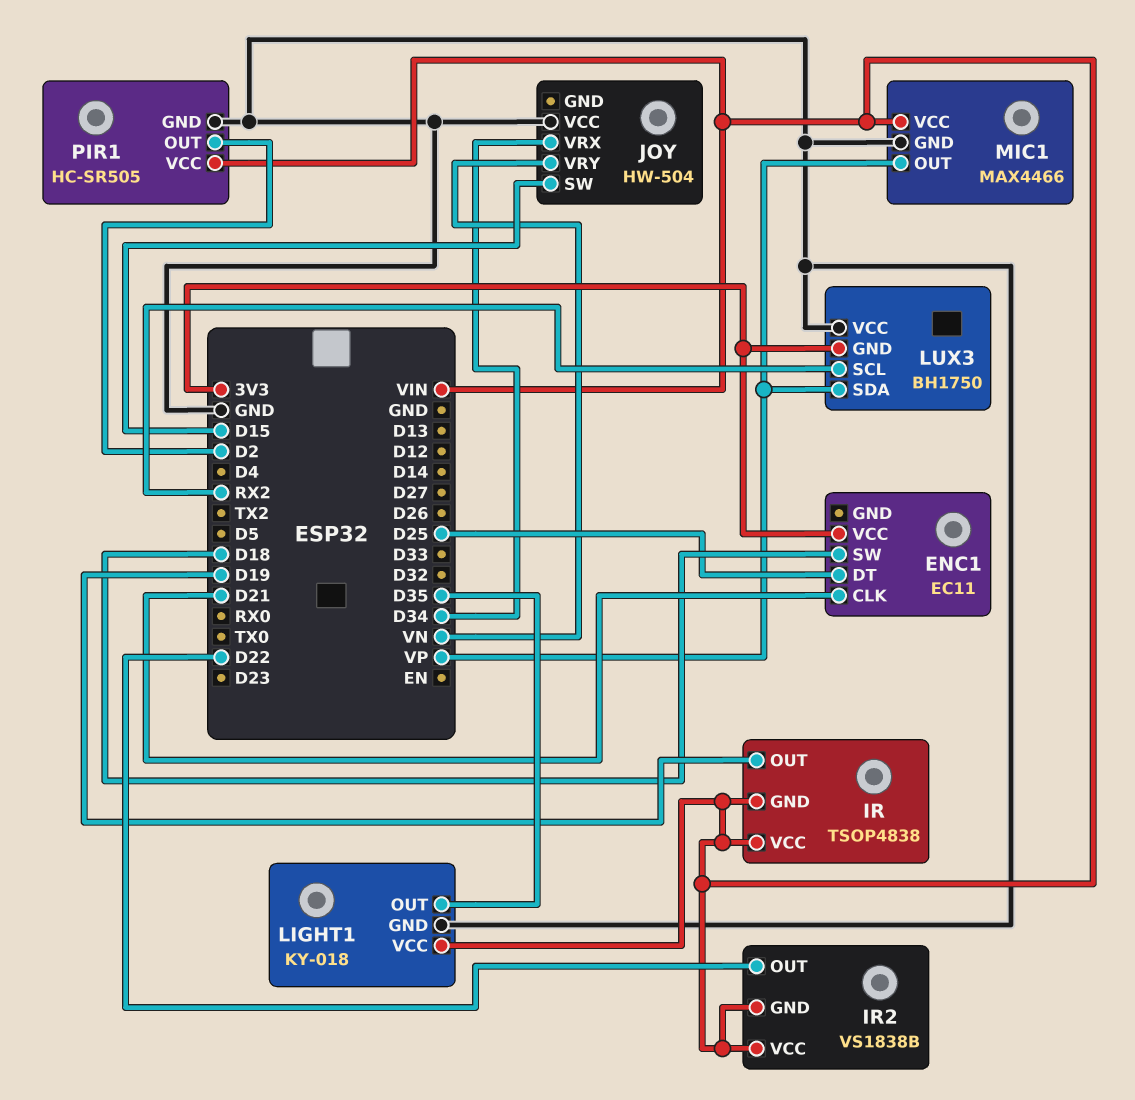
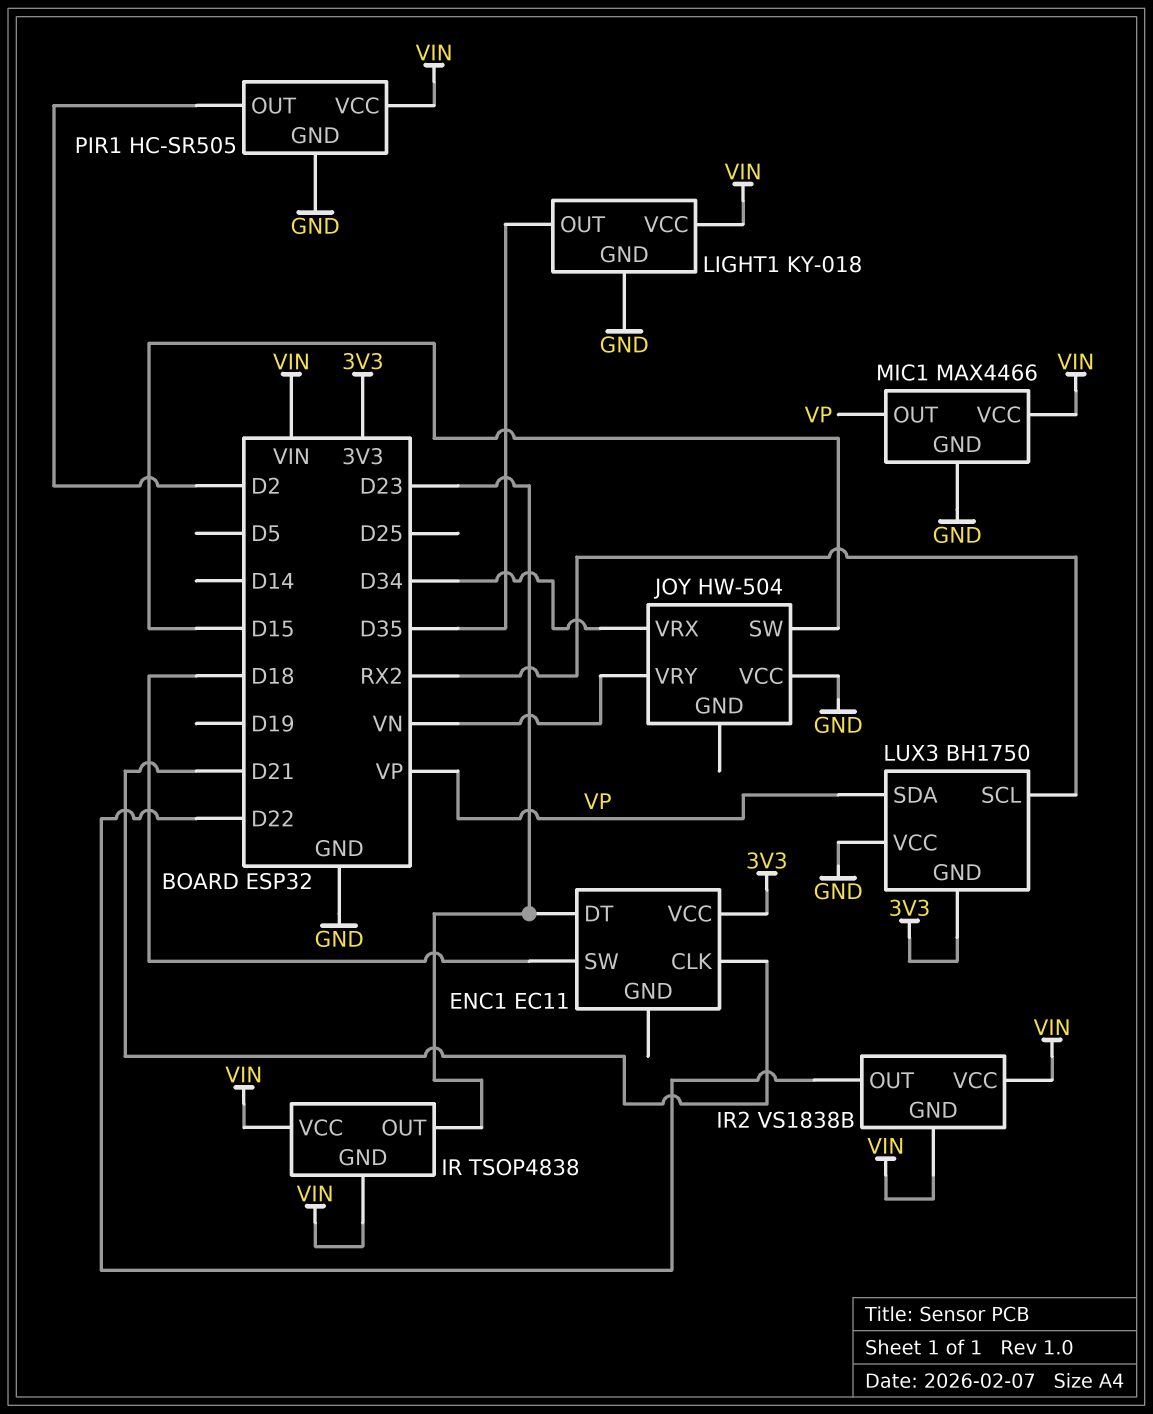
ENC1 pin DT: D25 -> D23
IR pin OUT: D19 -> D23

